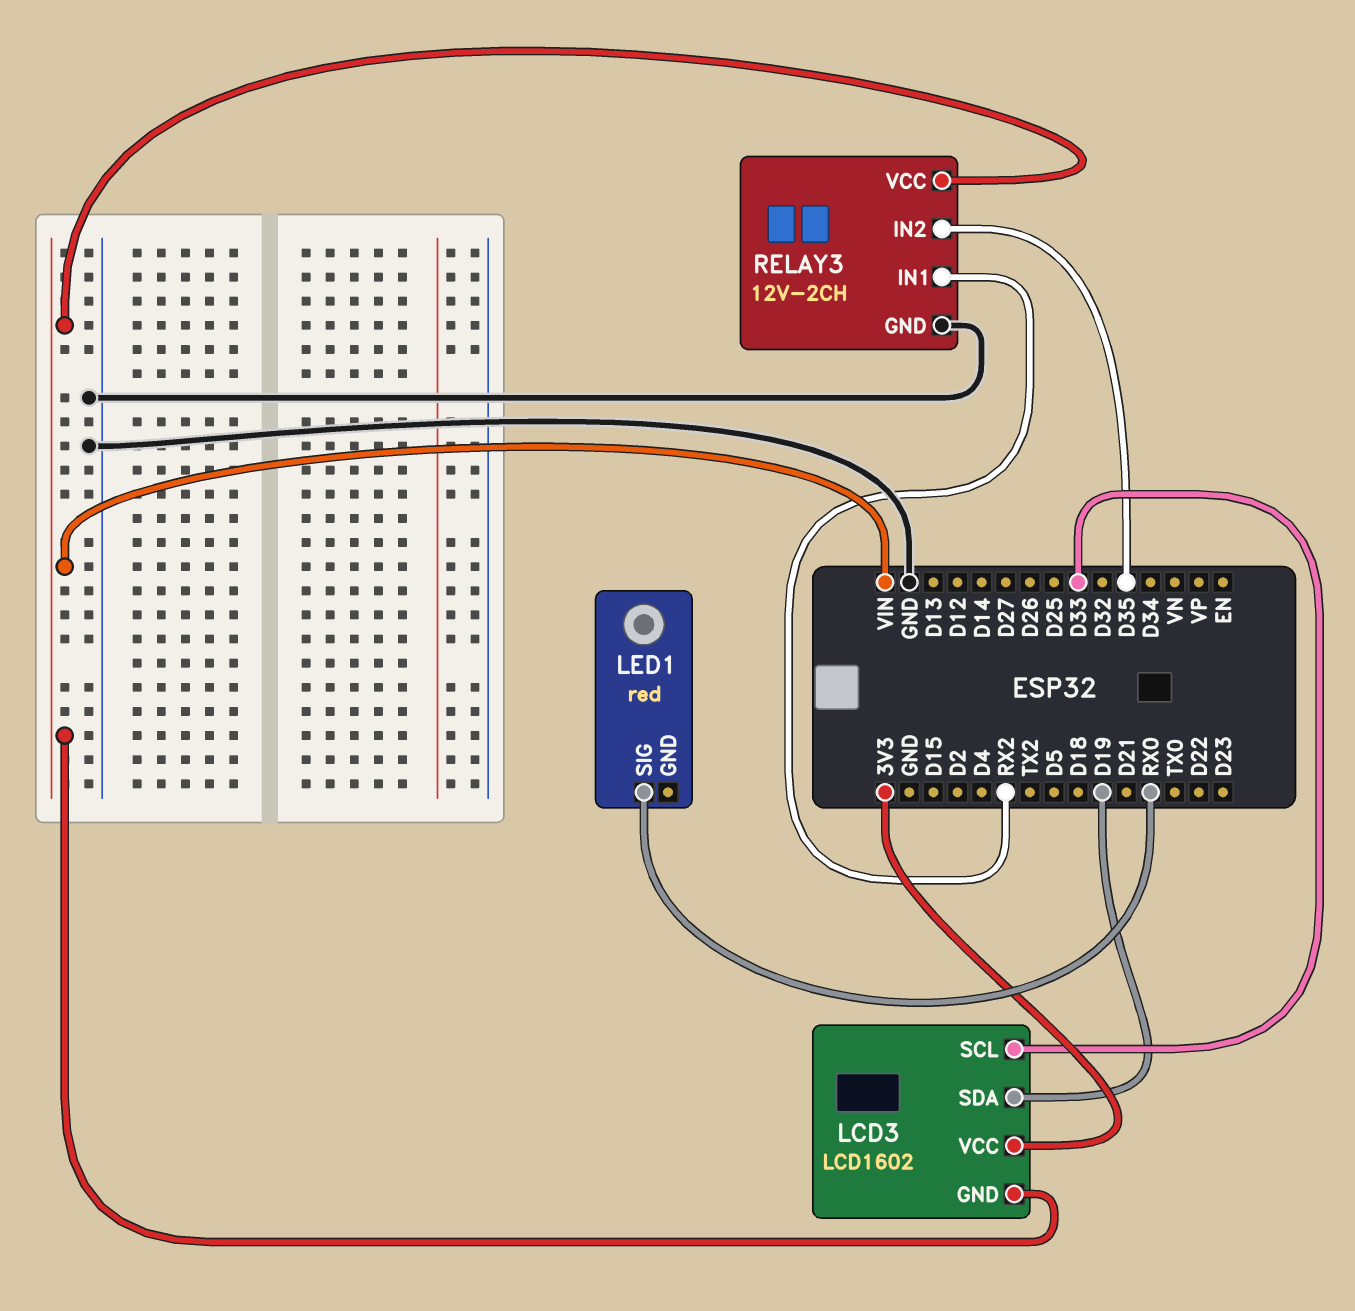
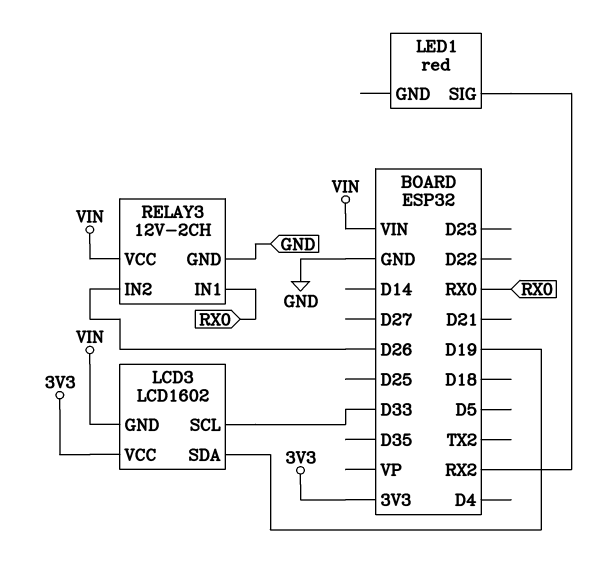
LED1 pin SIG: RX0 -> RX2
RELAY3 pin IN1: RX2 -> RX0
RELAY3 pin IN2: D35 -> D26

